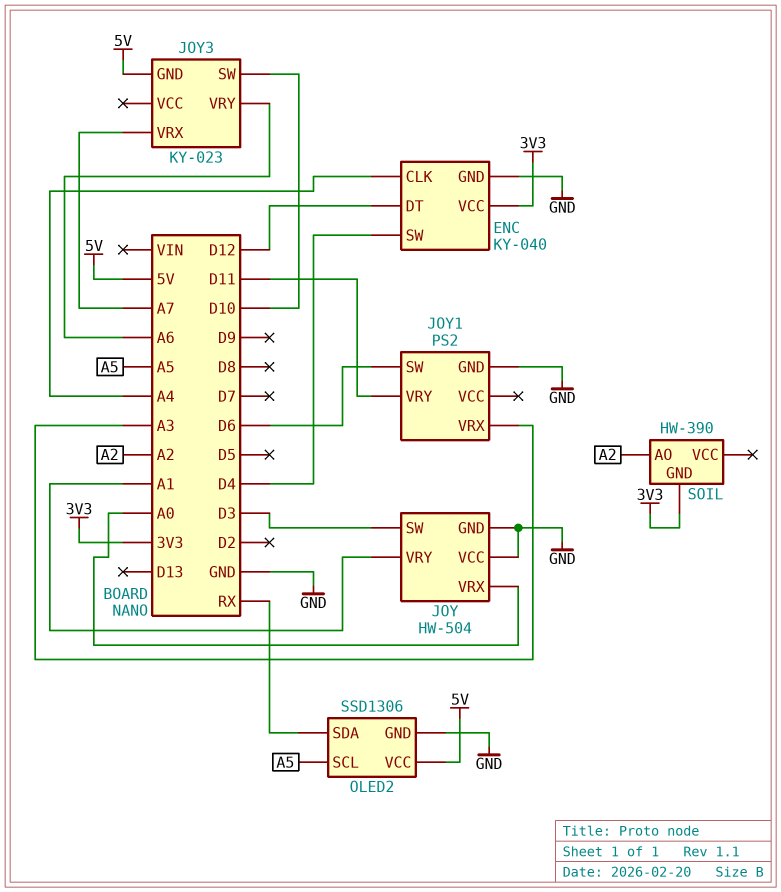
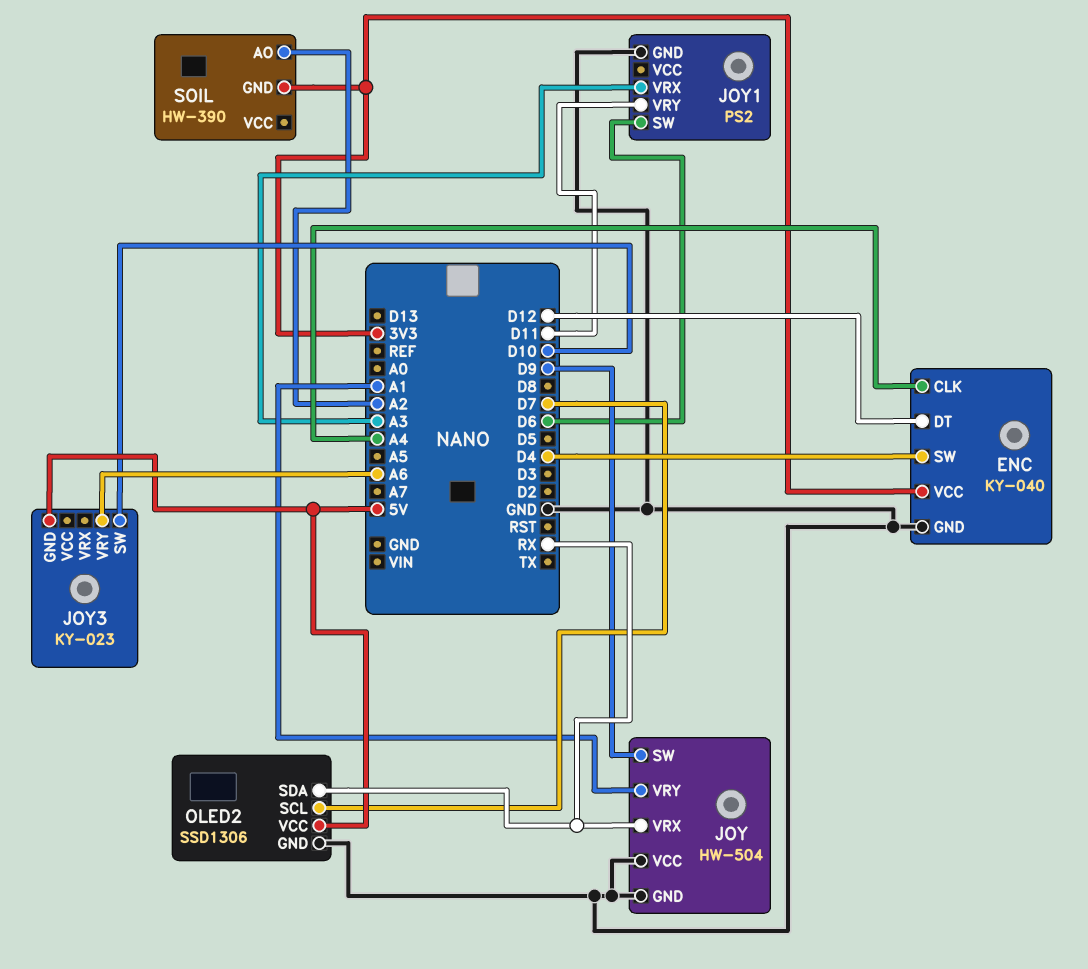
JOY pin SW: D3 -> D9
JOY pin VRX: A0 -> RX
JOY3 pin VRX: A7 -> none
OLED2 pin SCL: A5 -> D7

